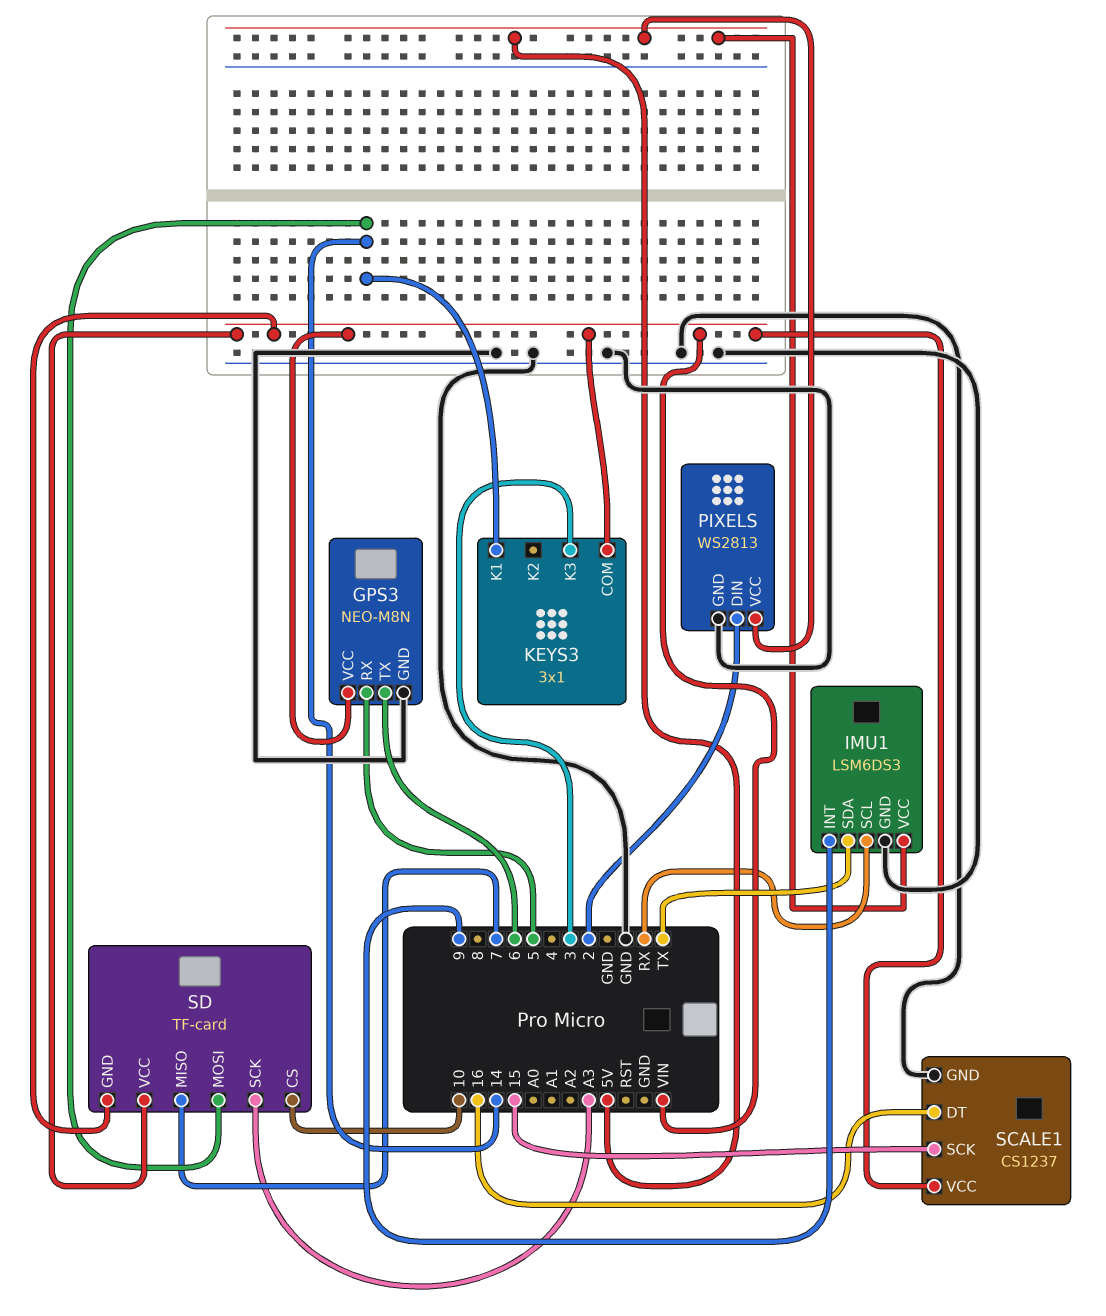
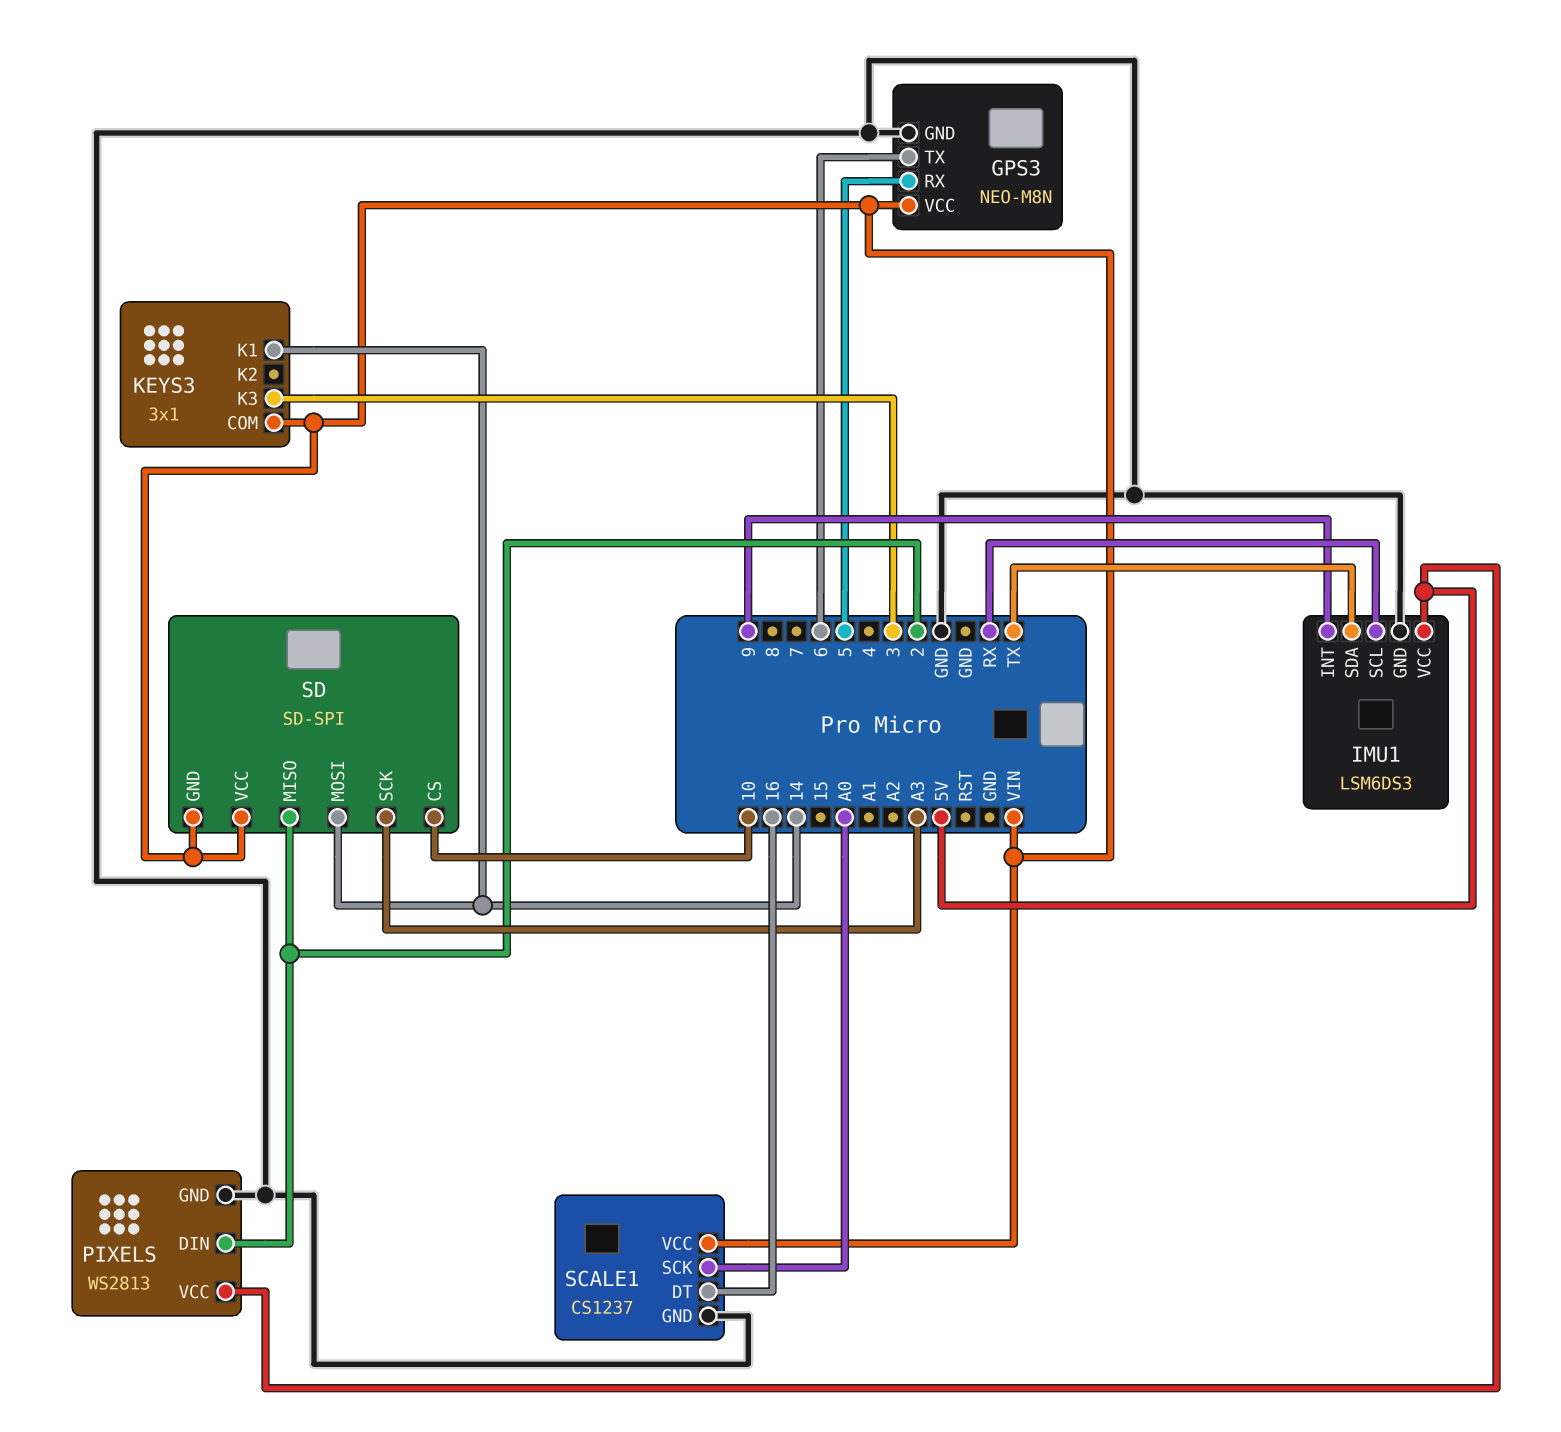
SCALE1 pin SCK: 15 -> A0
SD: TF-card -> SD-SPI
SD pin MISO: 7 -> 2

